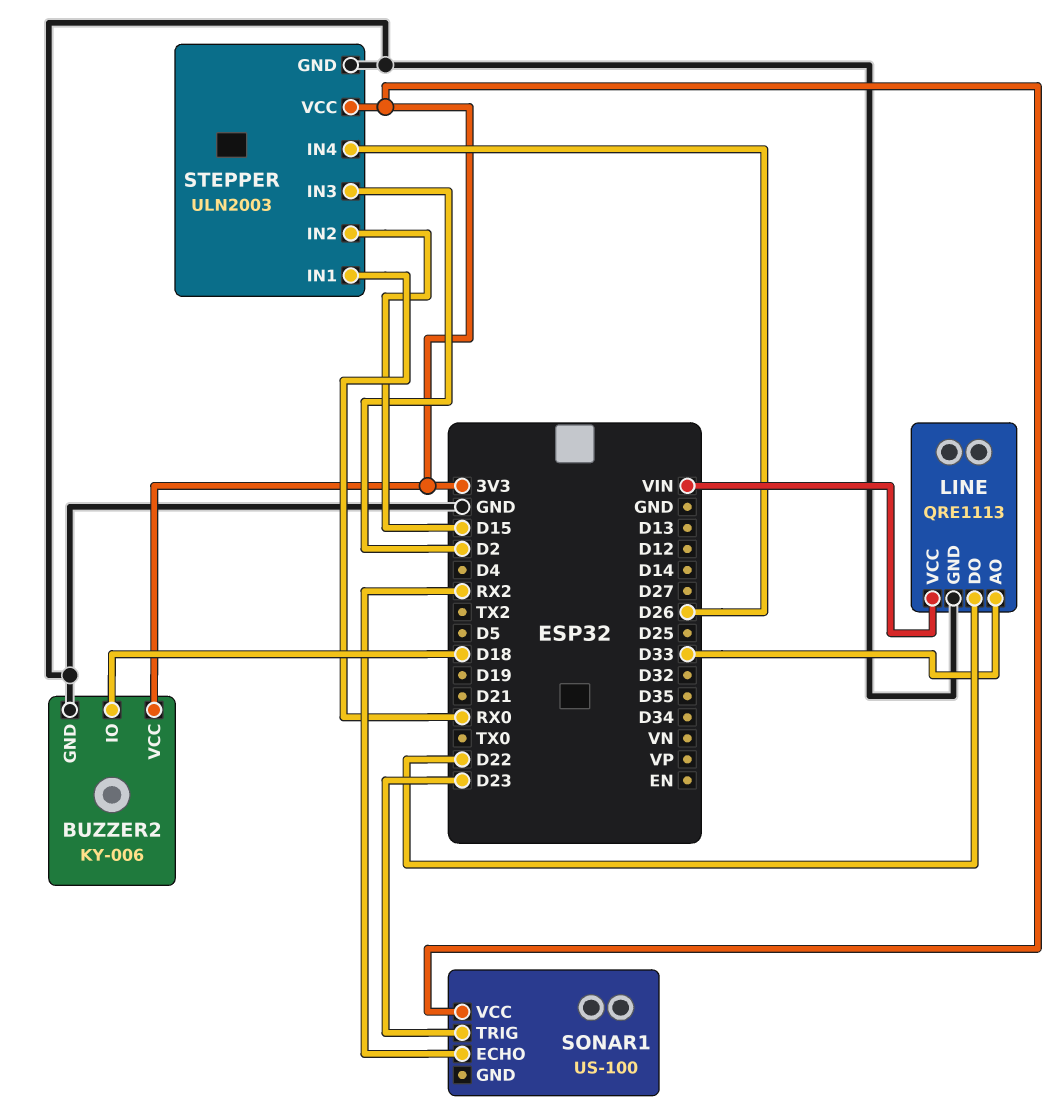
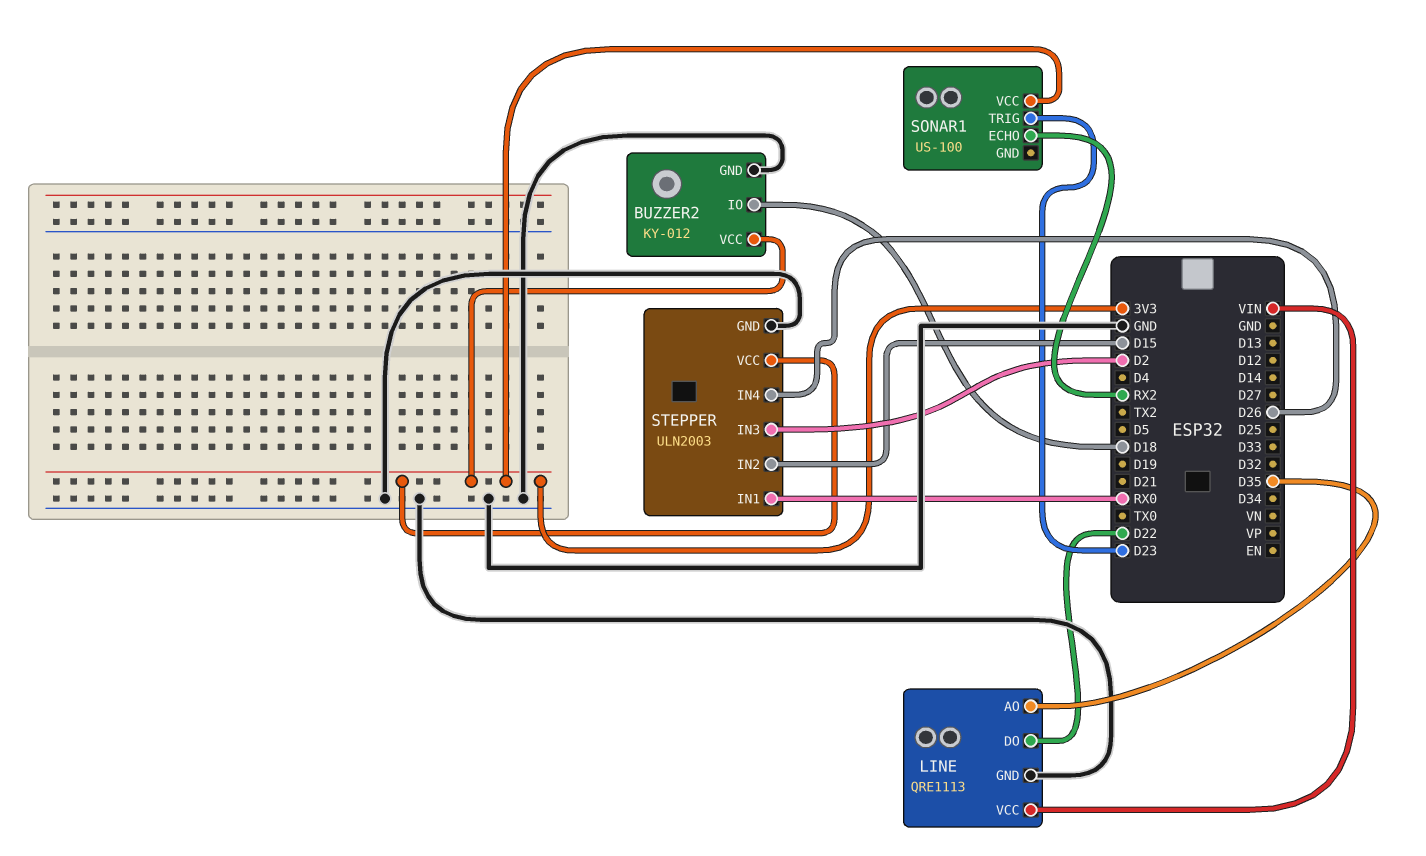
BUZZER2: KY-006 -> KY-012
LINE pin AO: D33 -> D35

